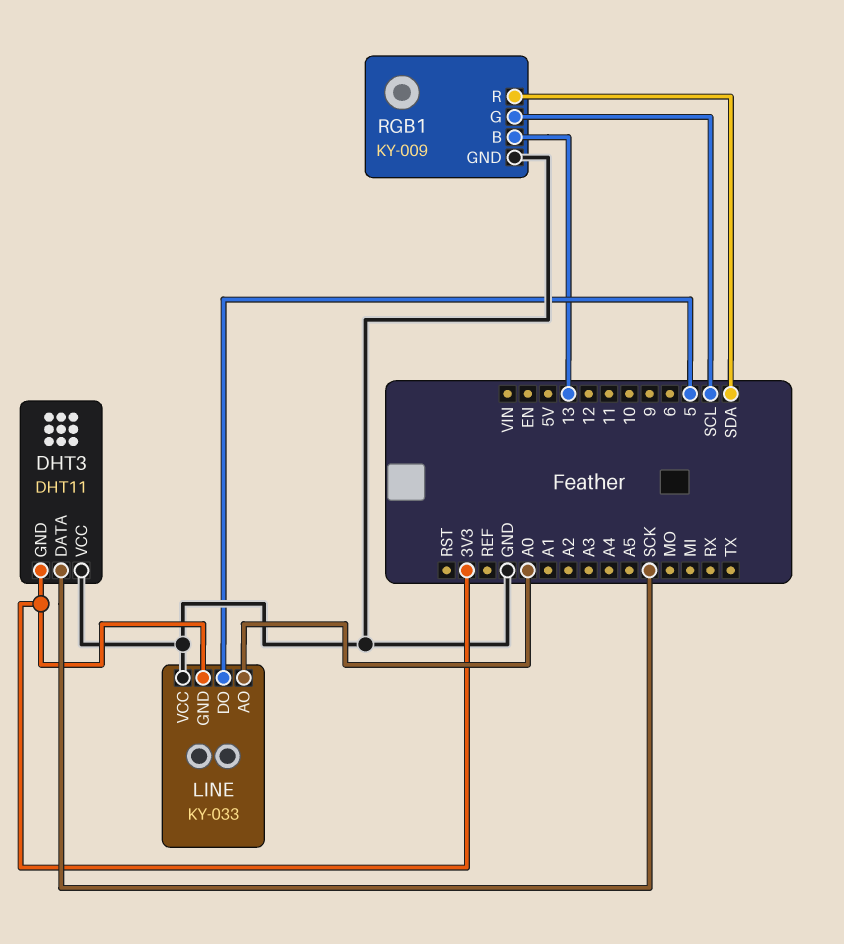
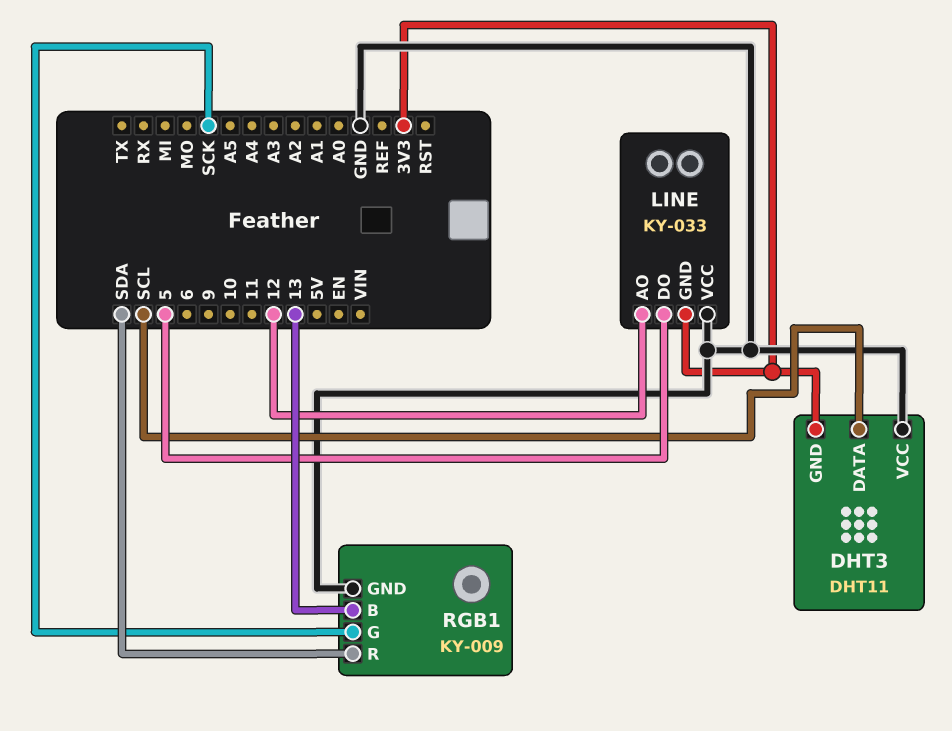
DHT3 pin DATA: SCK -> SCL
LINE pin AO: A0 -> 12
RGB1 pin G: SCL -> SCK

